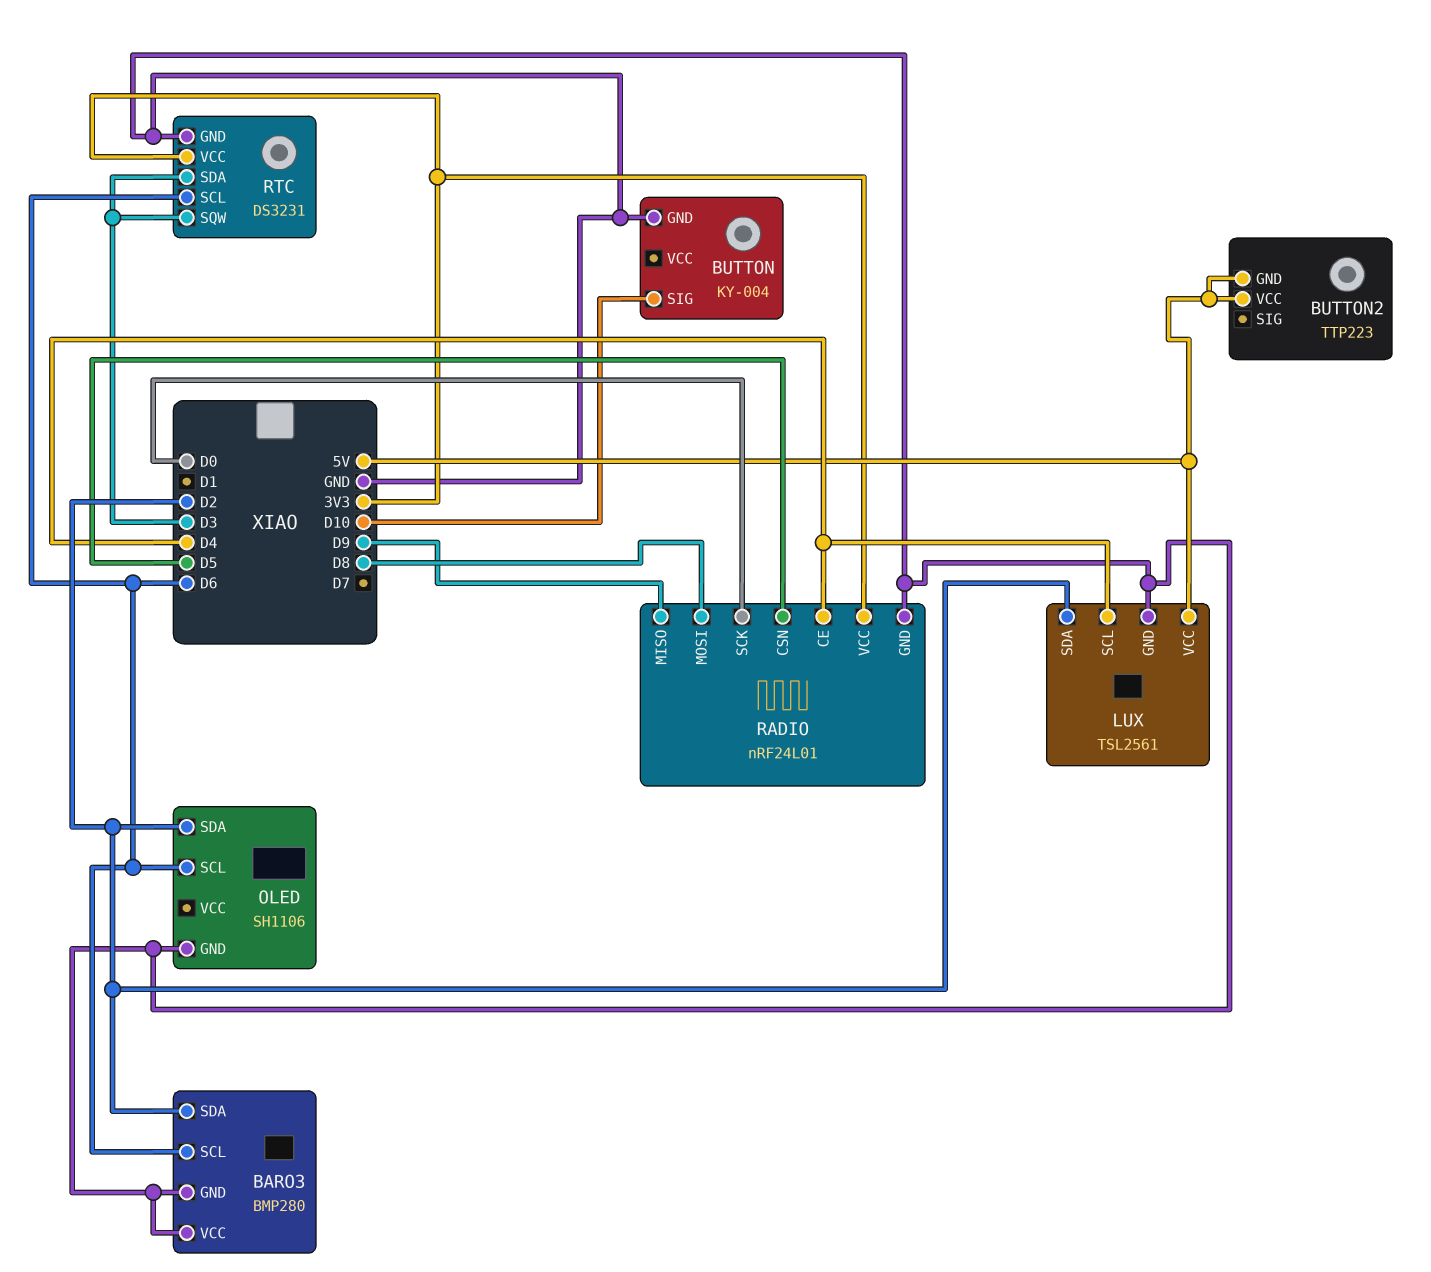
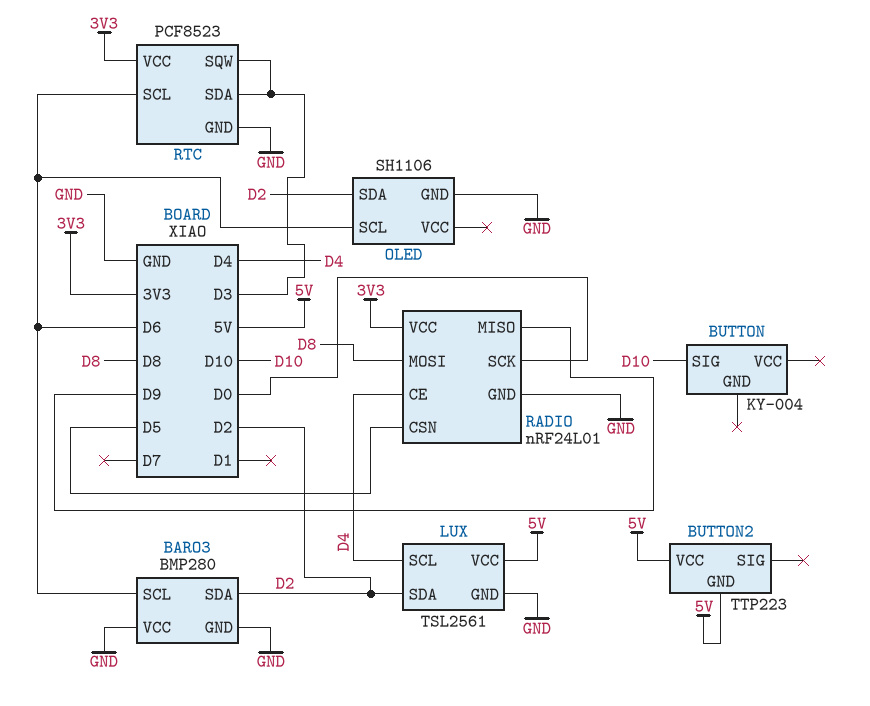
BUTTON pin GND: GND -> none
RTC: DS3231 -> PCF8523

